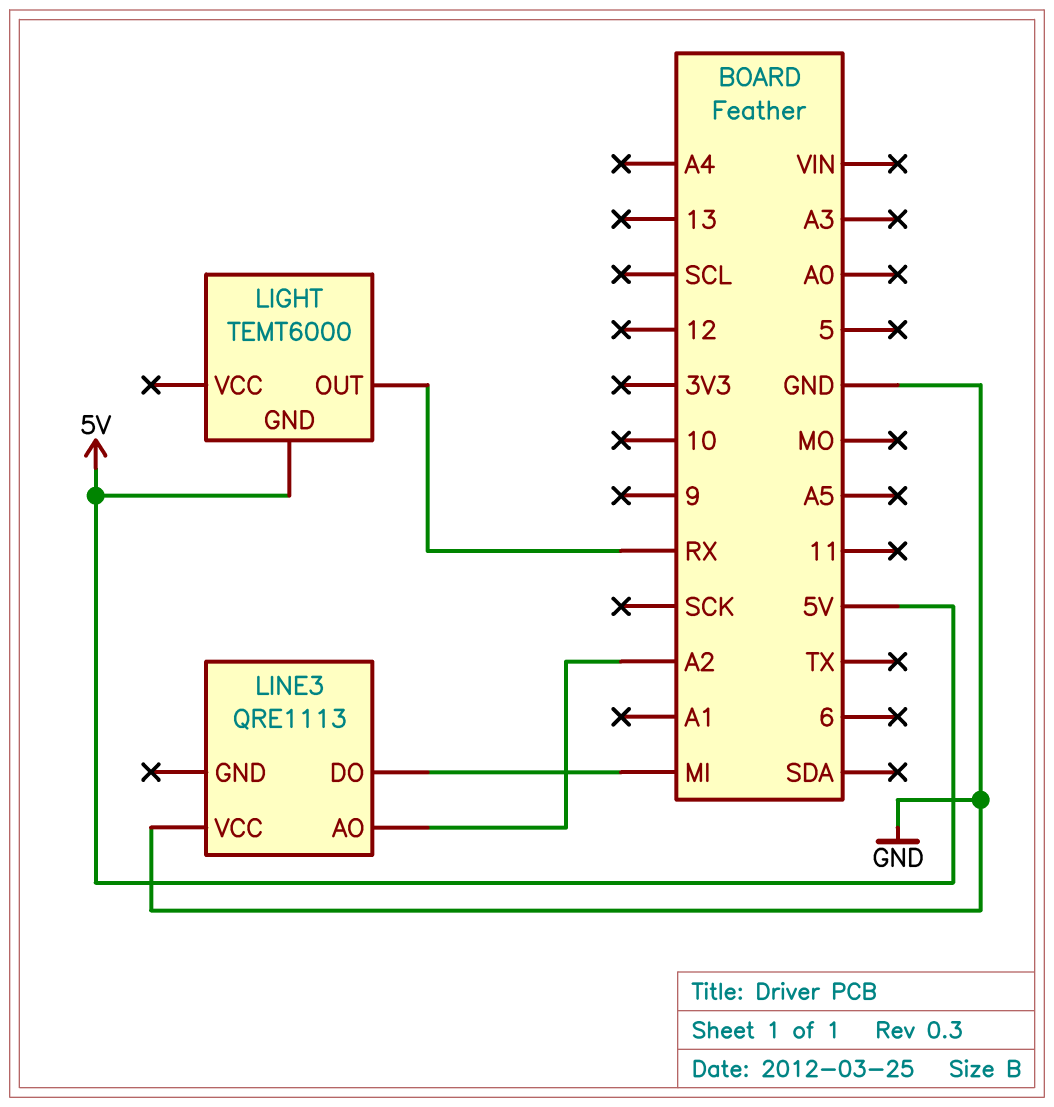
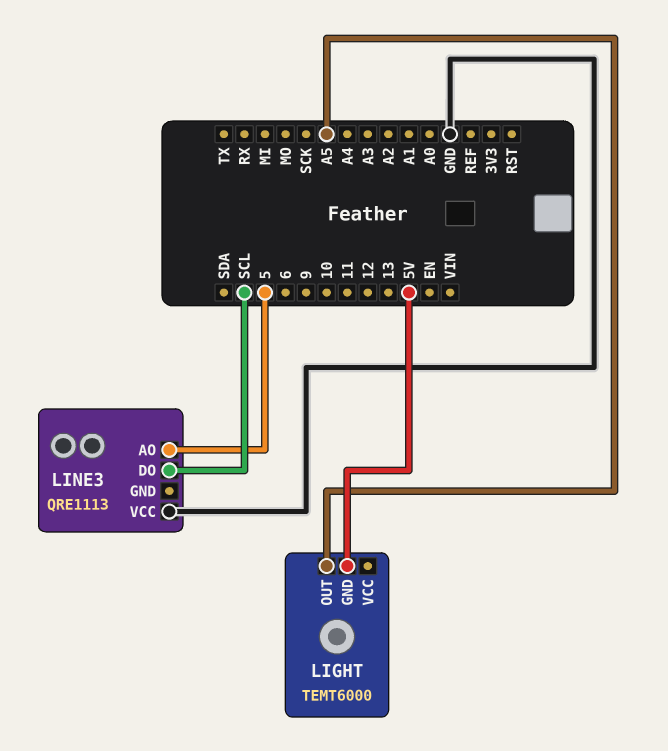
LIGHT pin OUT: RX -> A5
LINE3 pin AO: A2 -> 5
LINE3 pin DO: MI -> SCL

